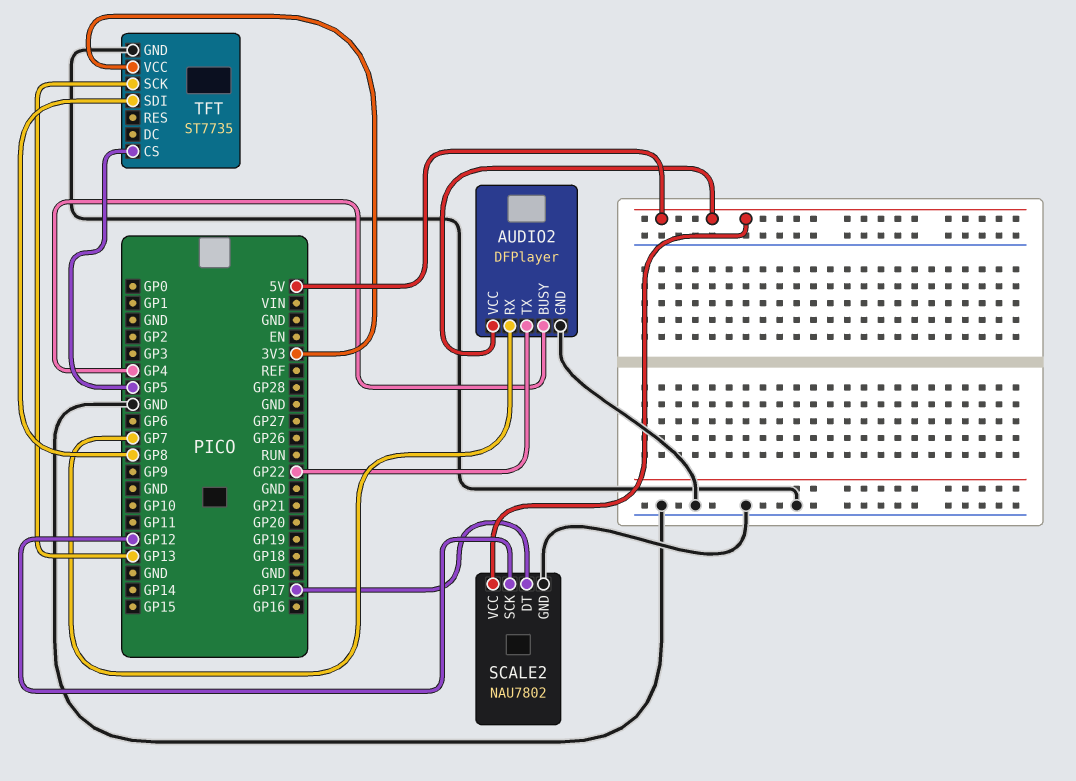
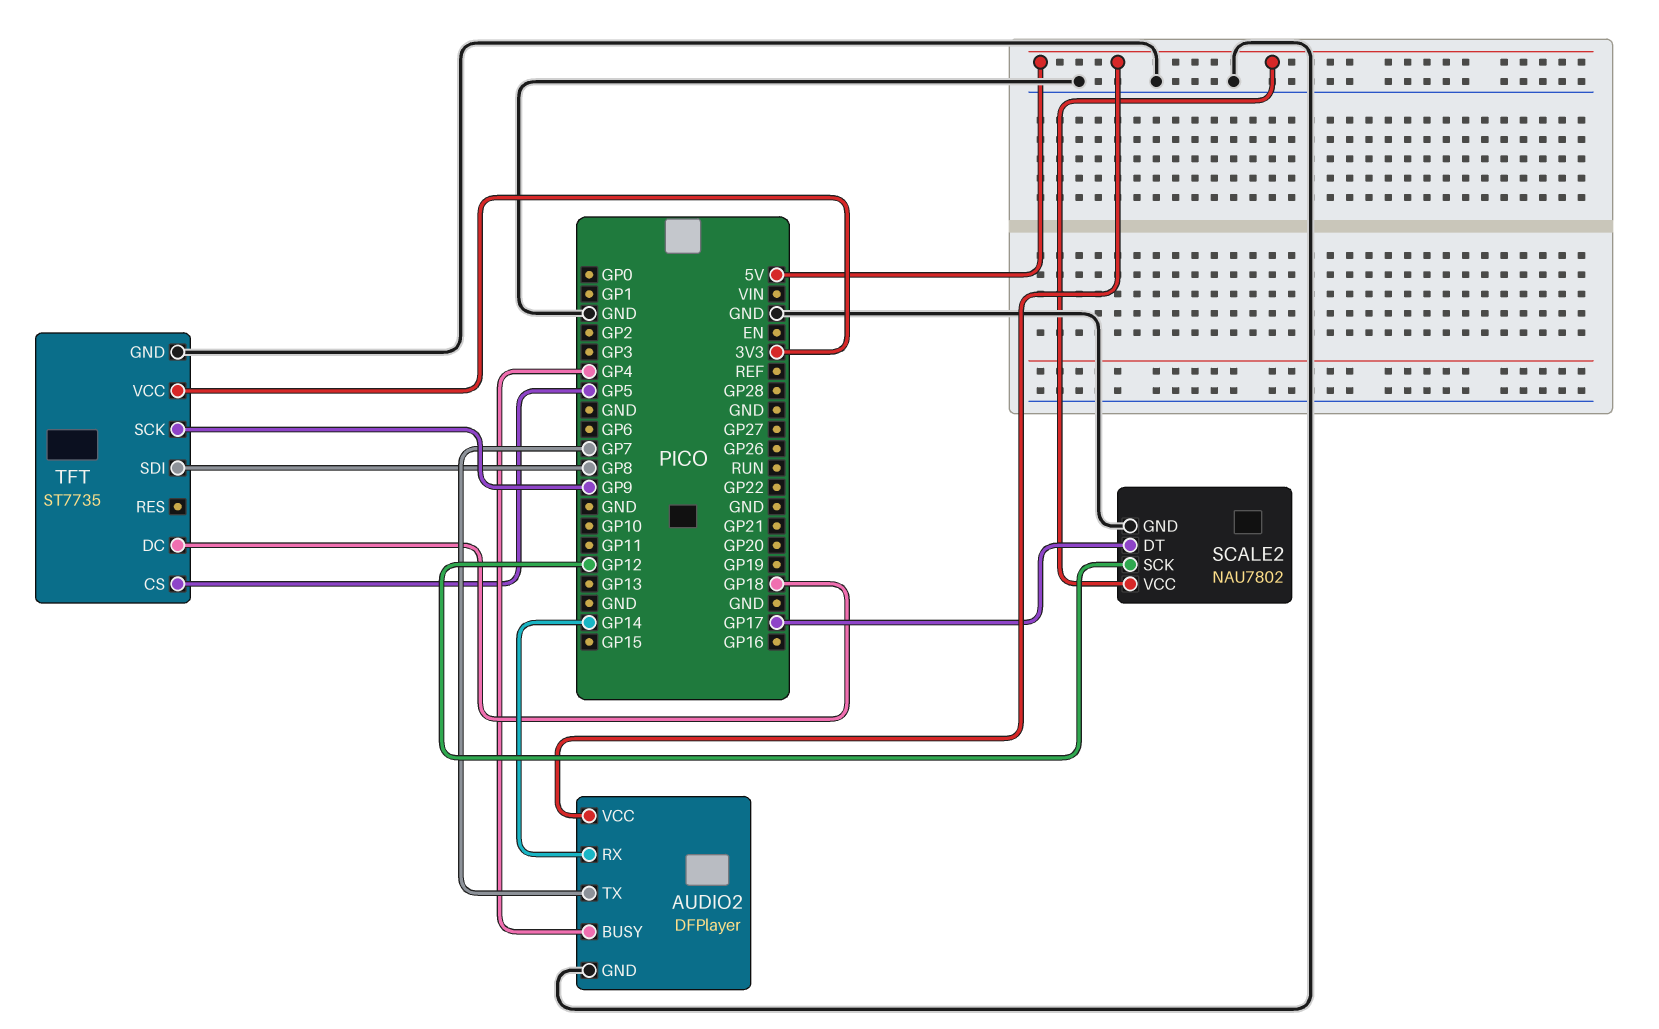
AUDIO2 pin RX: GP7 -> GP14
AUDIO2 pin TX: GP22 -> GP7
TFT pin DC: none -> GP18
TFT pin SCK: GP13 -> GP9

